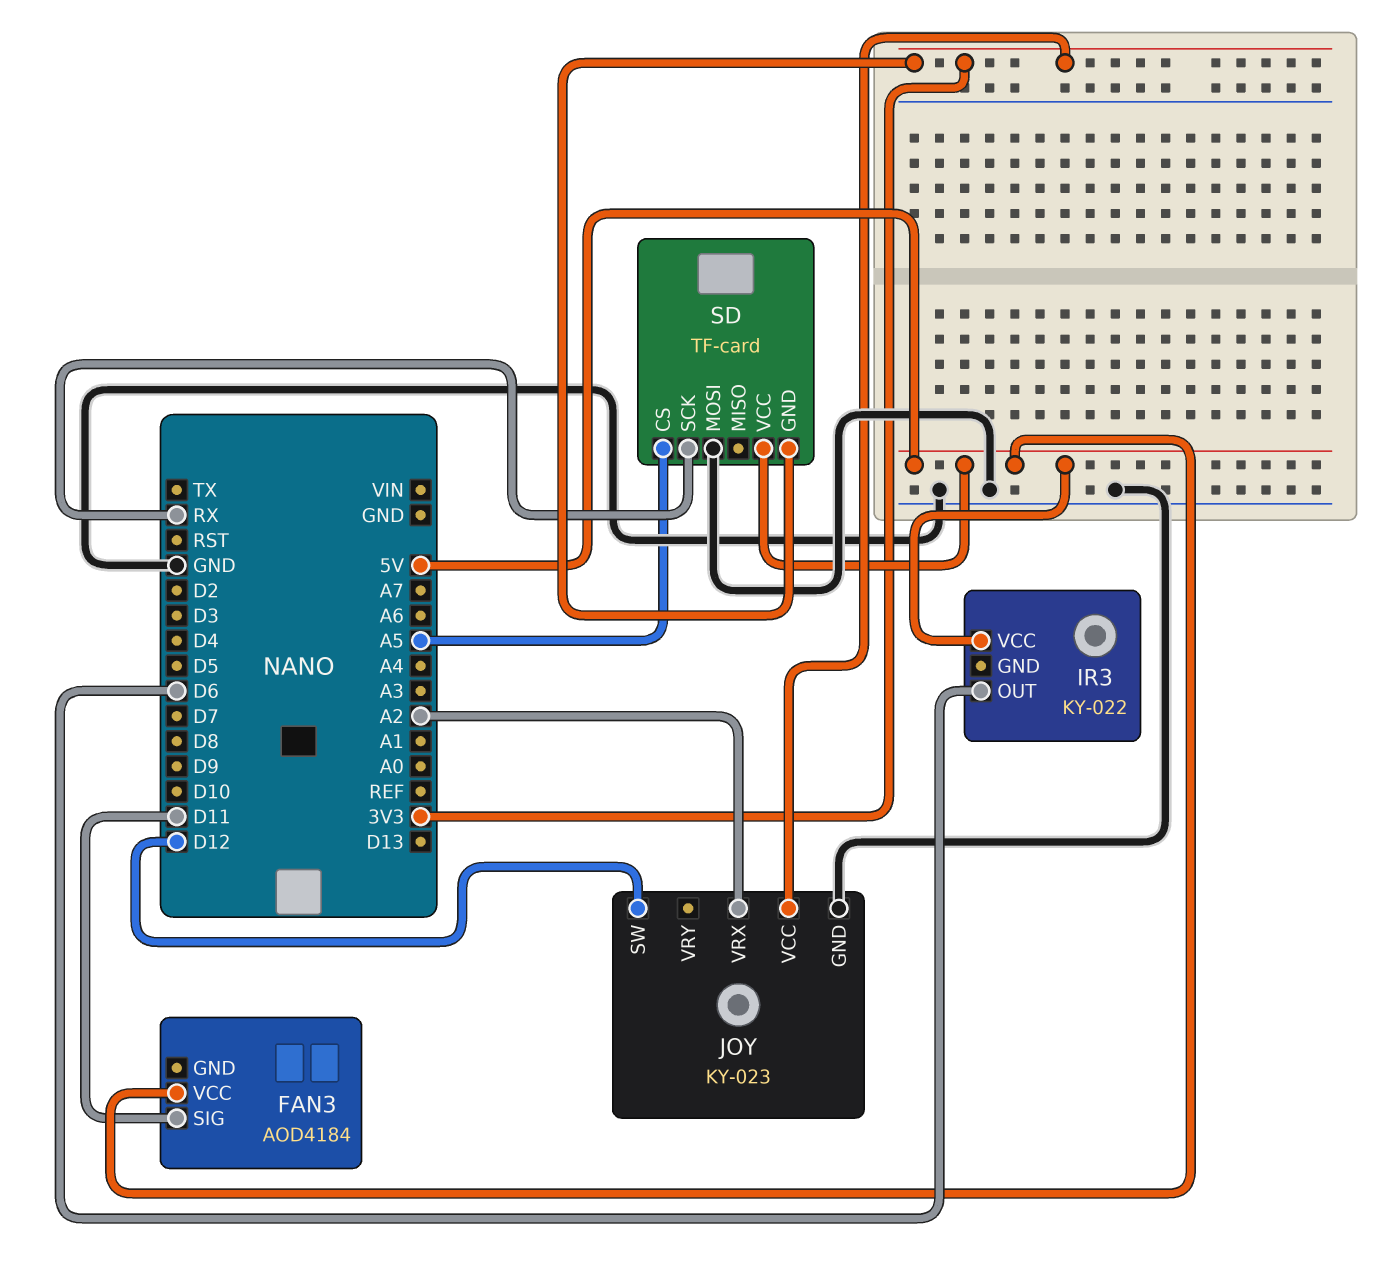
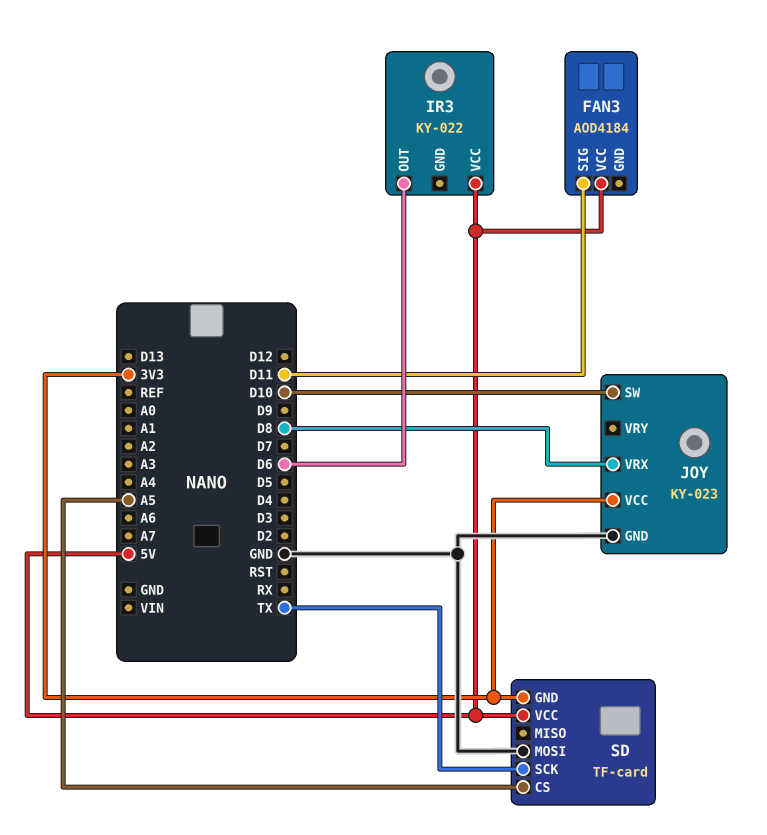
JOY pin SW: D12 -> D10
JOY pin VRX: A2 -> D8
SD pin SCK: RX -> TX

